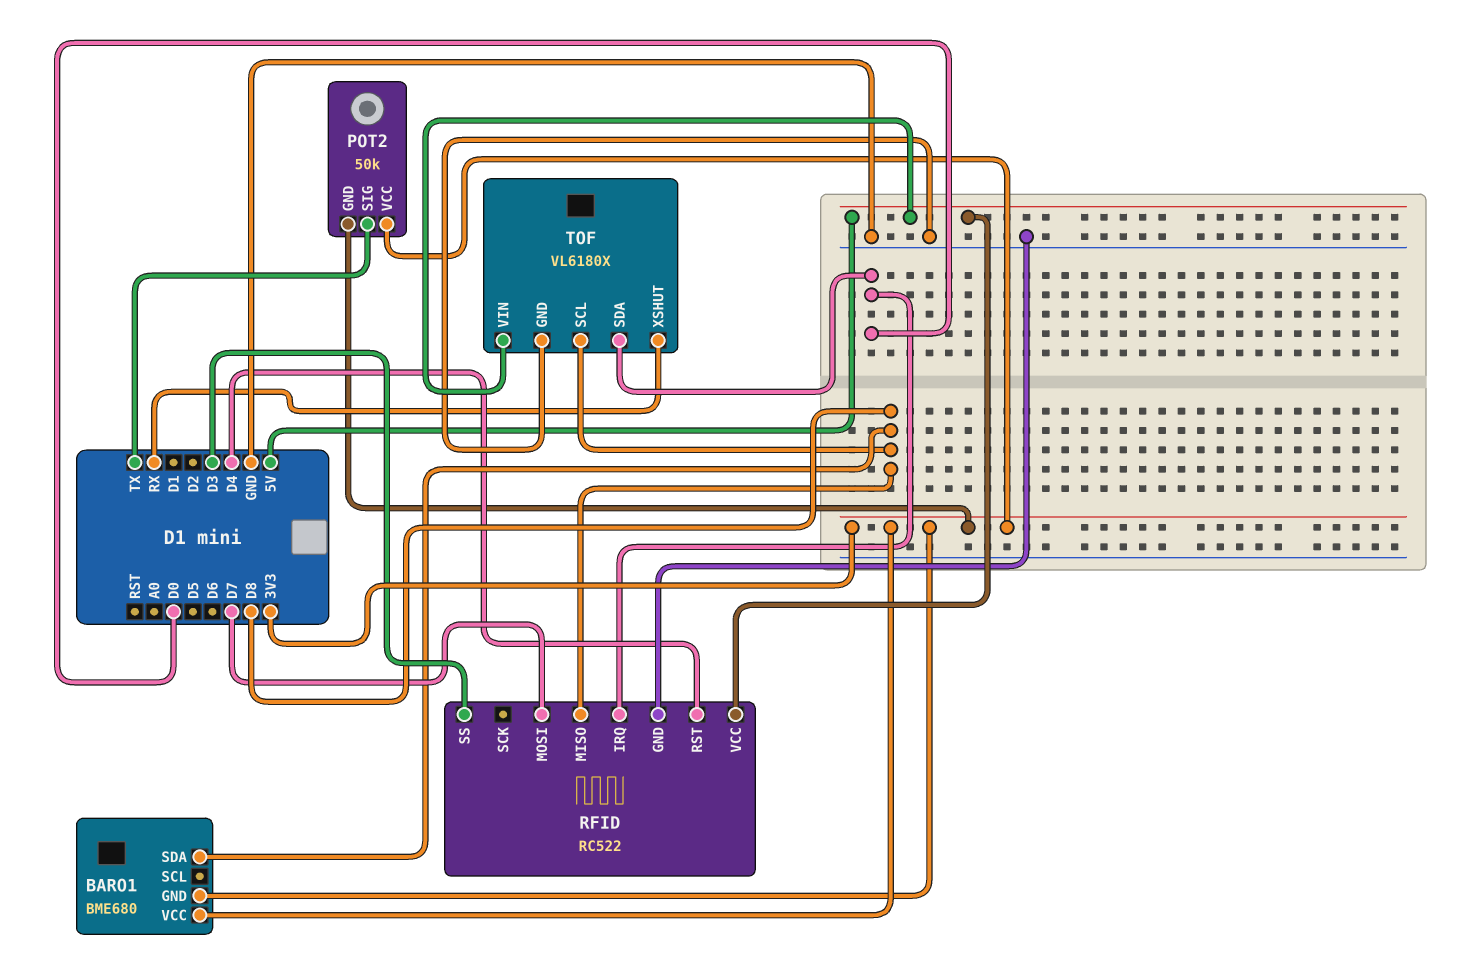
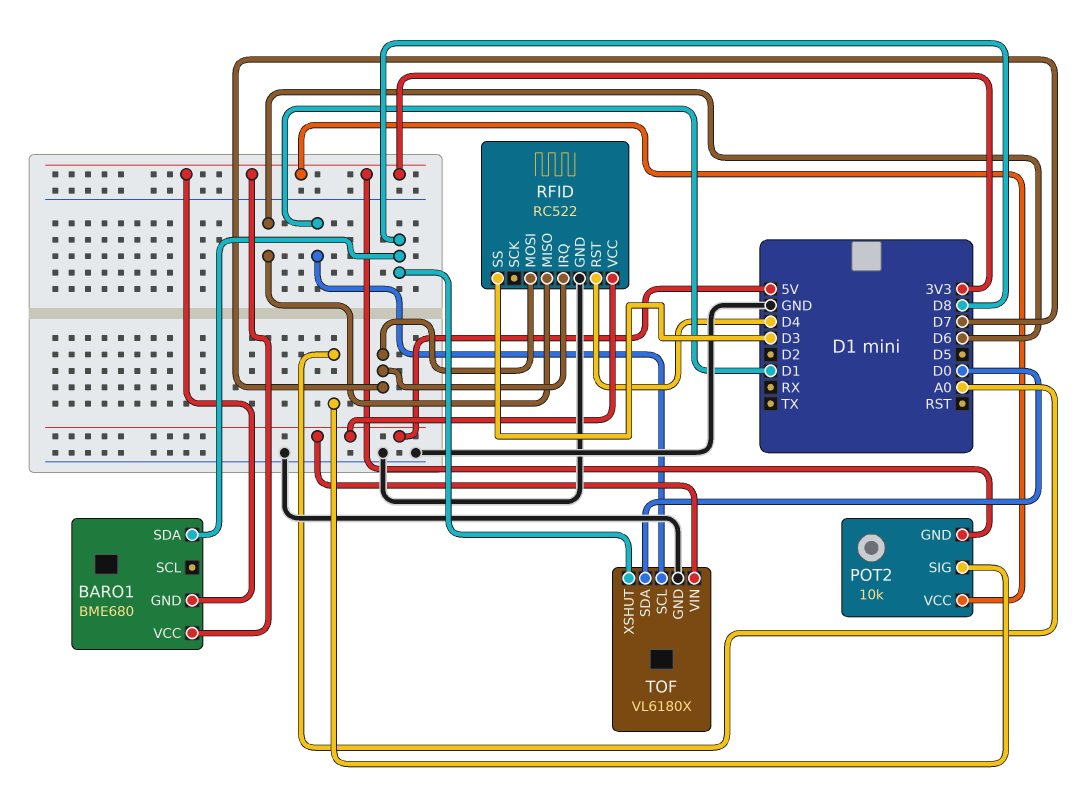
POT2: 50k -> 10k
POT2 pin SIG: TX -> A0
RFID pin IRQ: D0 -> D7
RFID pin MISO: D8 -> D6
TOF pin SCL: D8 -> D1
TOF pin XSHUT: RX -> D8

